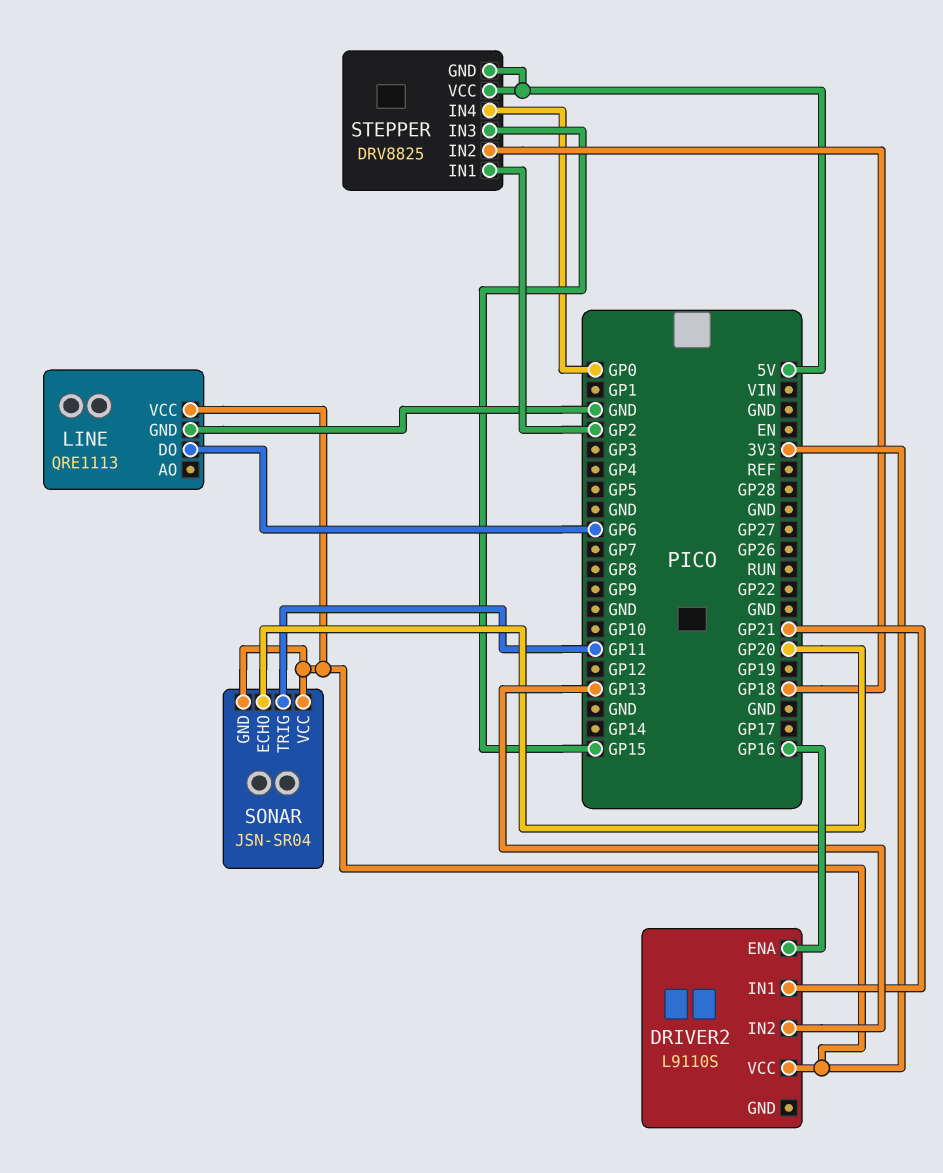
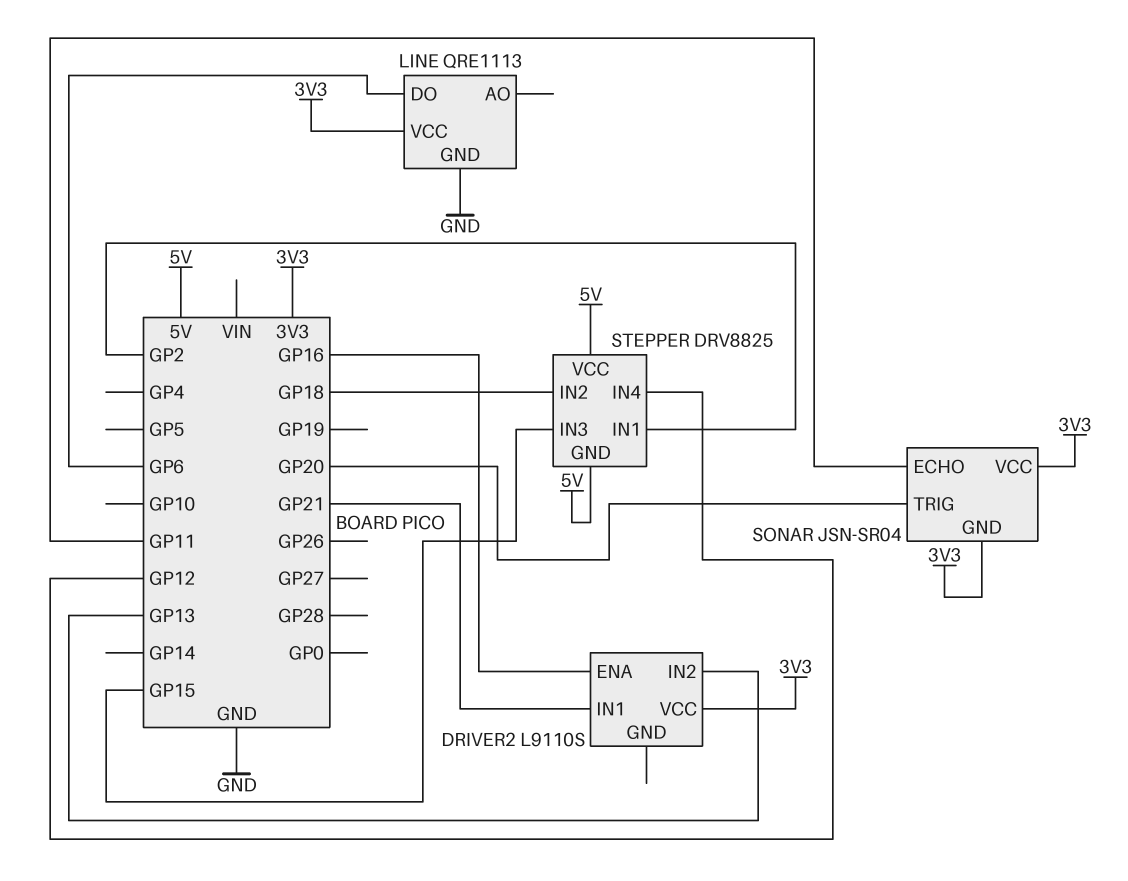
SONAR pin ECHO: GP20 -> GP11
SONAR pin TRIG: GP11 -> GP20
STEPPER pin IN4: GP0 -> GP12

